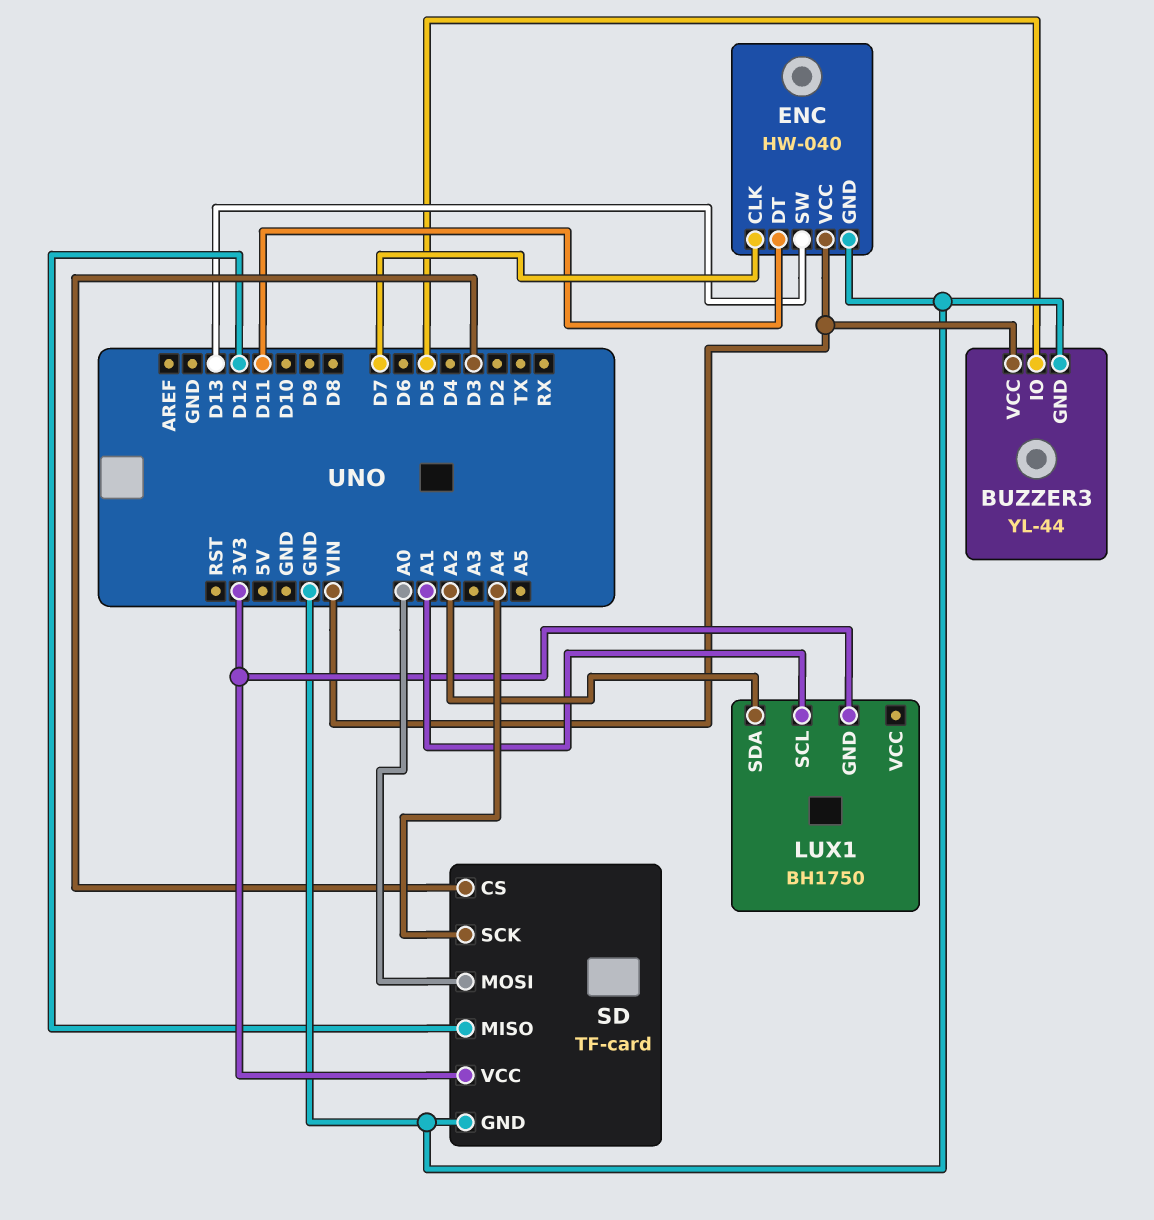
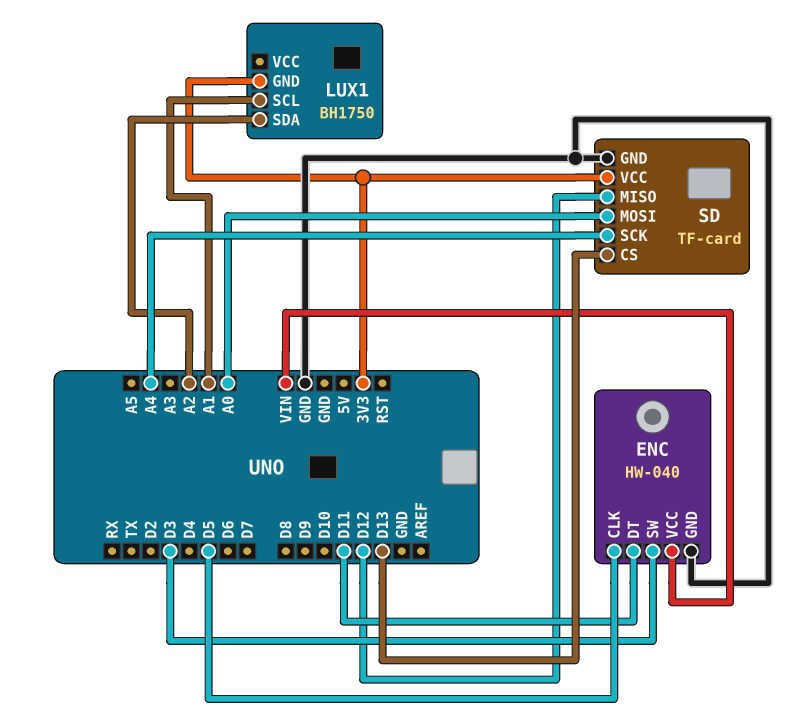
BUZZER3: YL-44 -> none
BUZZER3 pin GND: GND -> none
BUZZER3 pin IO: D5 -> none
BUZZER3 pin VCC: VIN -> none
ENC pin CLK: D7 -> D5
ENC pin SW: D13 -> D3
SD pin CS: D3 -> D13

